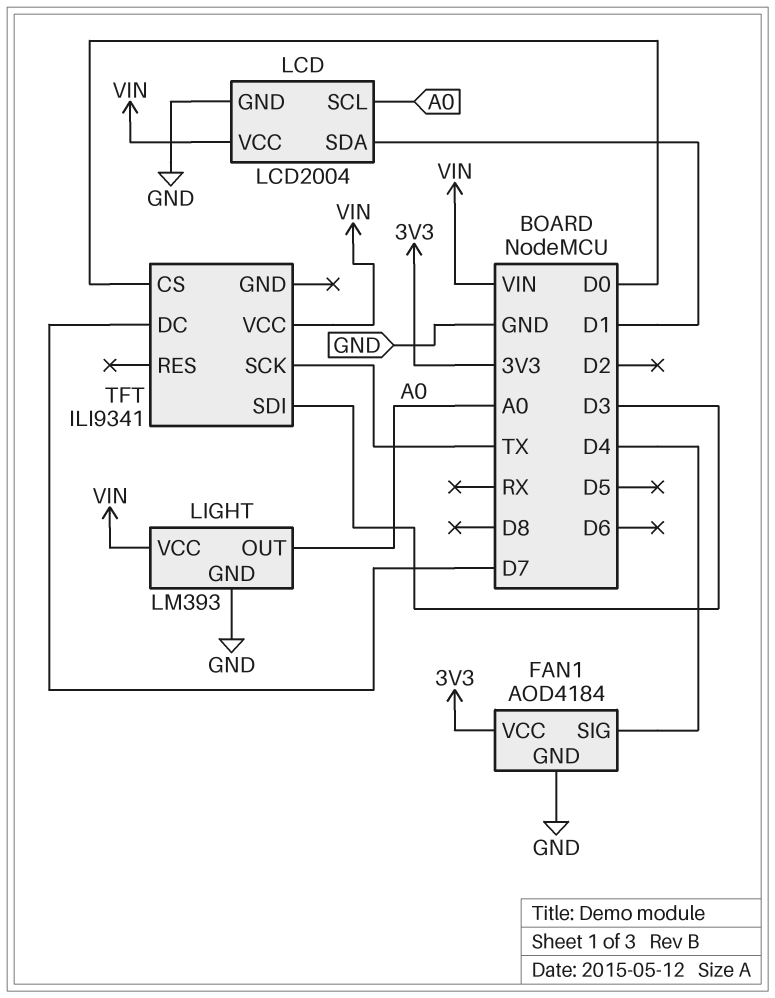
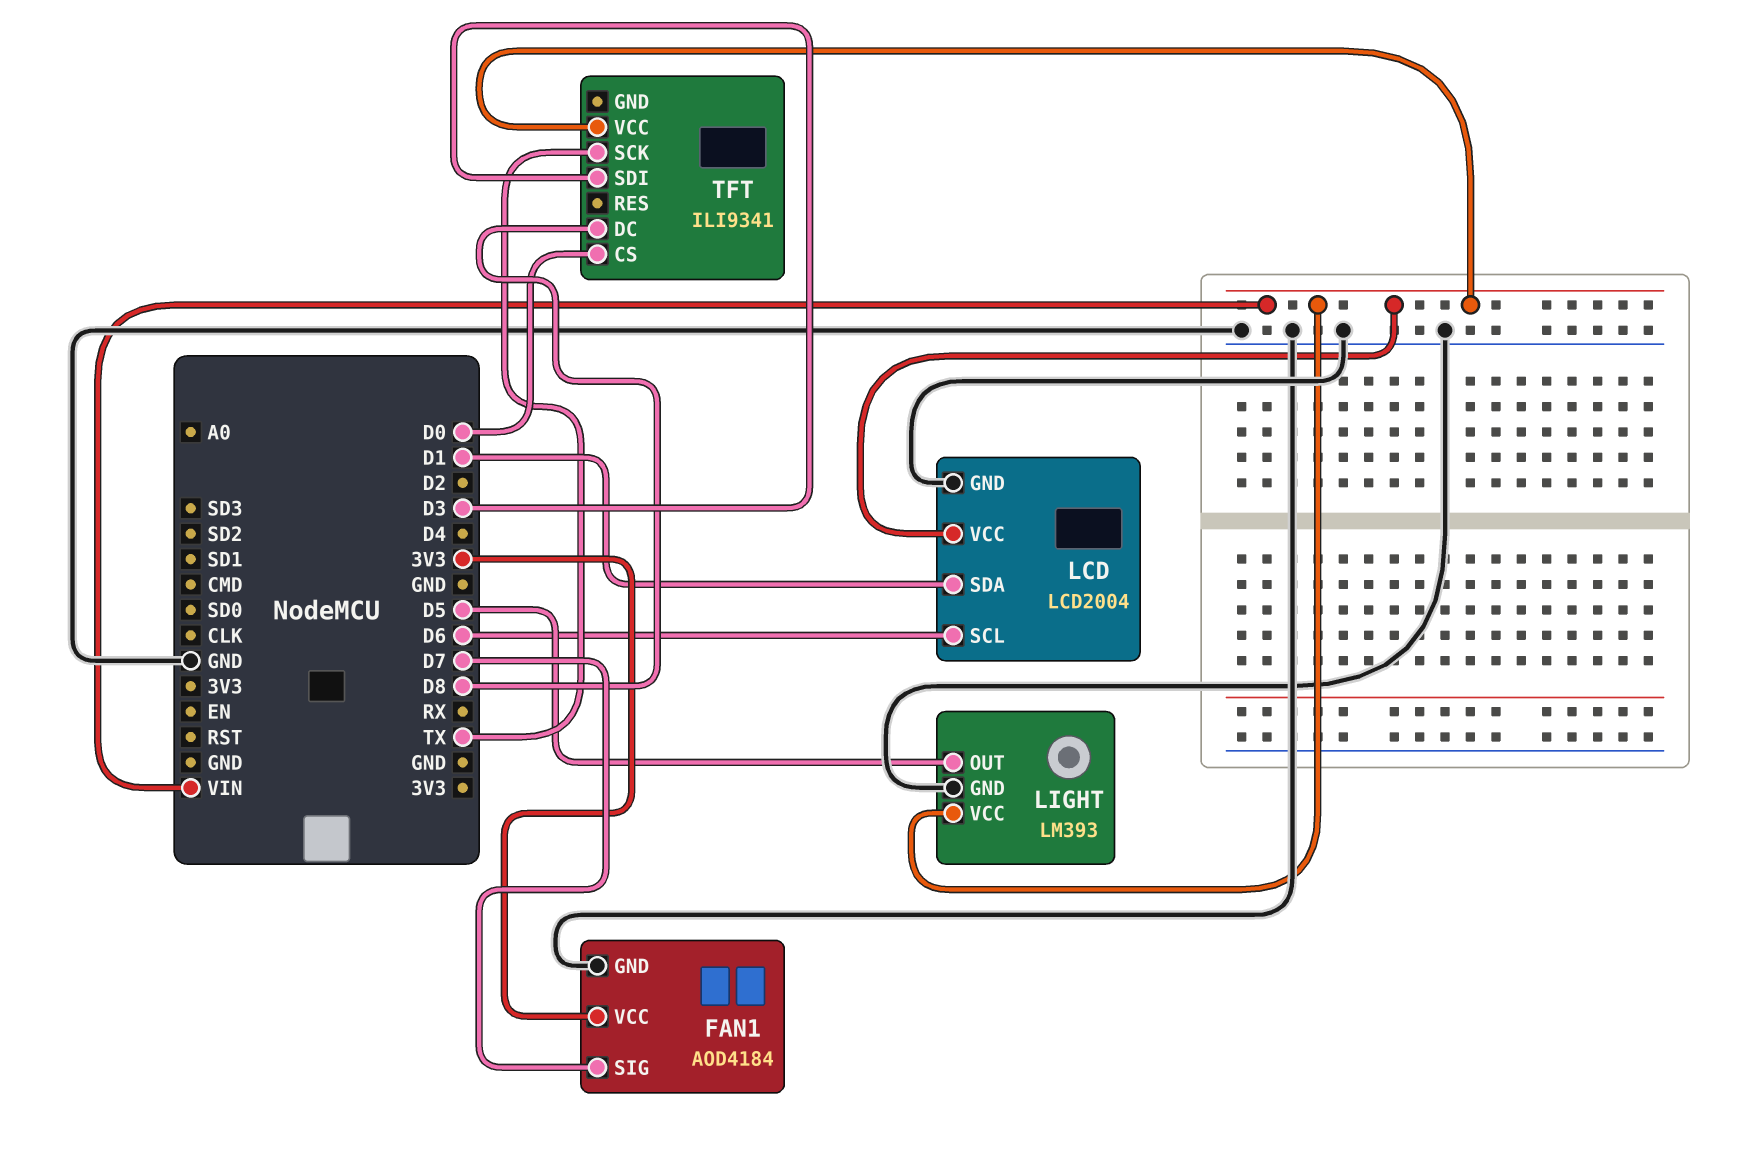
FAN1 pin SIG: D4 -> D7
LCD pin SCL: A0 -> D6
LIGHT pin OUT: A0 -> D5
TFT pin DC: D7 -> D8

